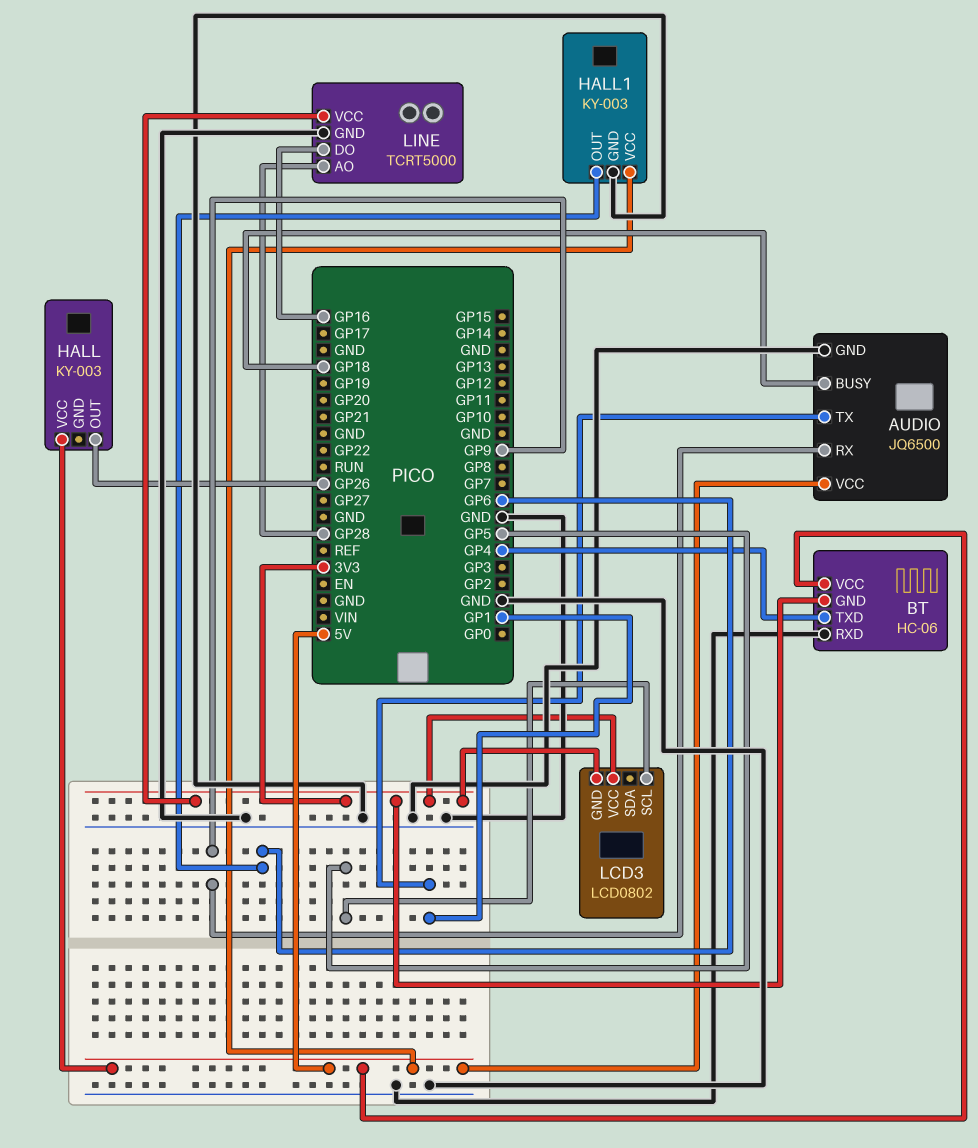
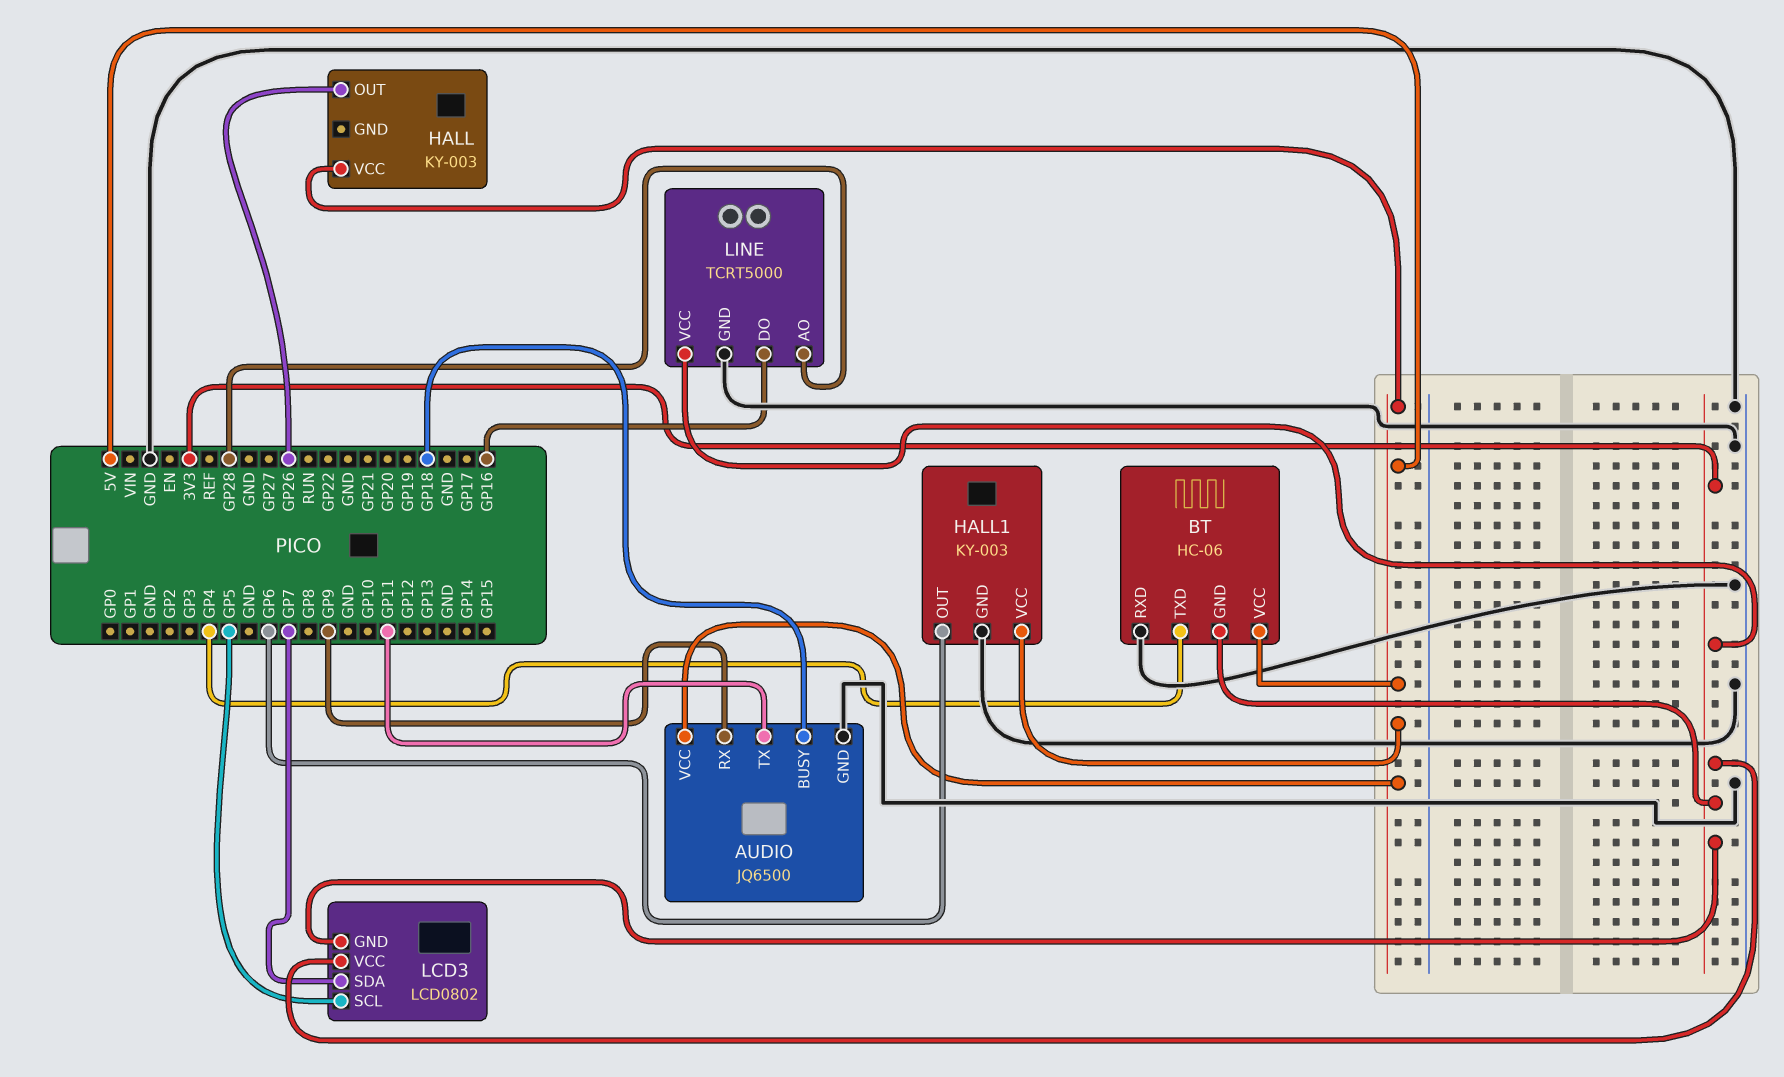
AUDIO pin TX: GP1 -> GP11
LCD3 pin SDA: none -> GP7

